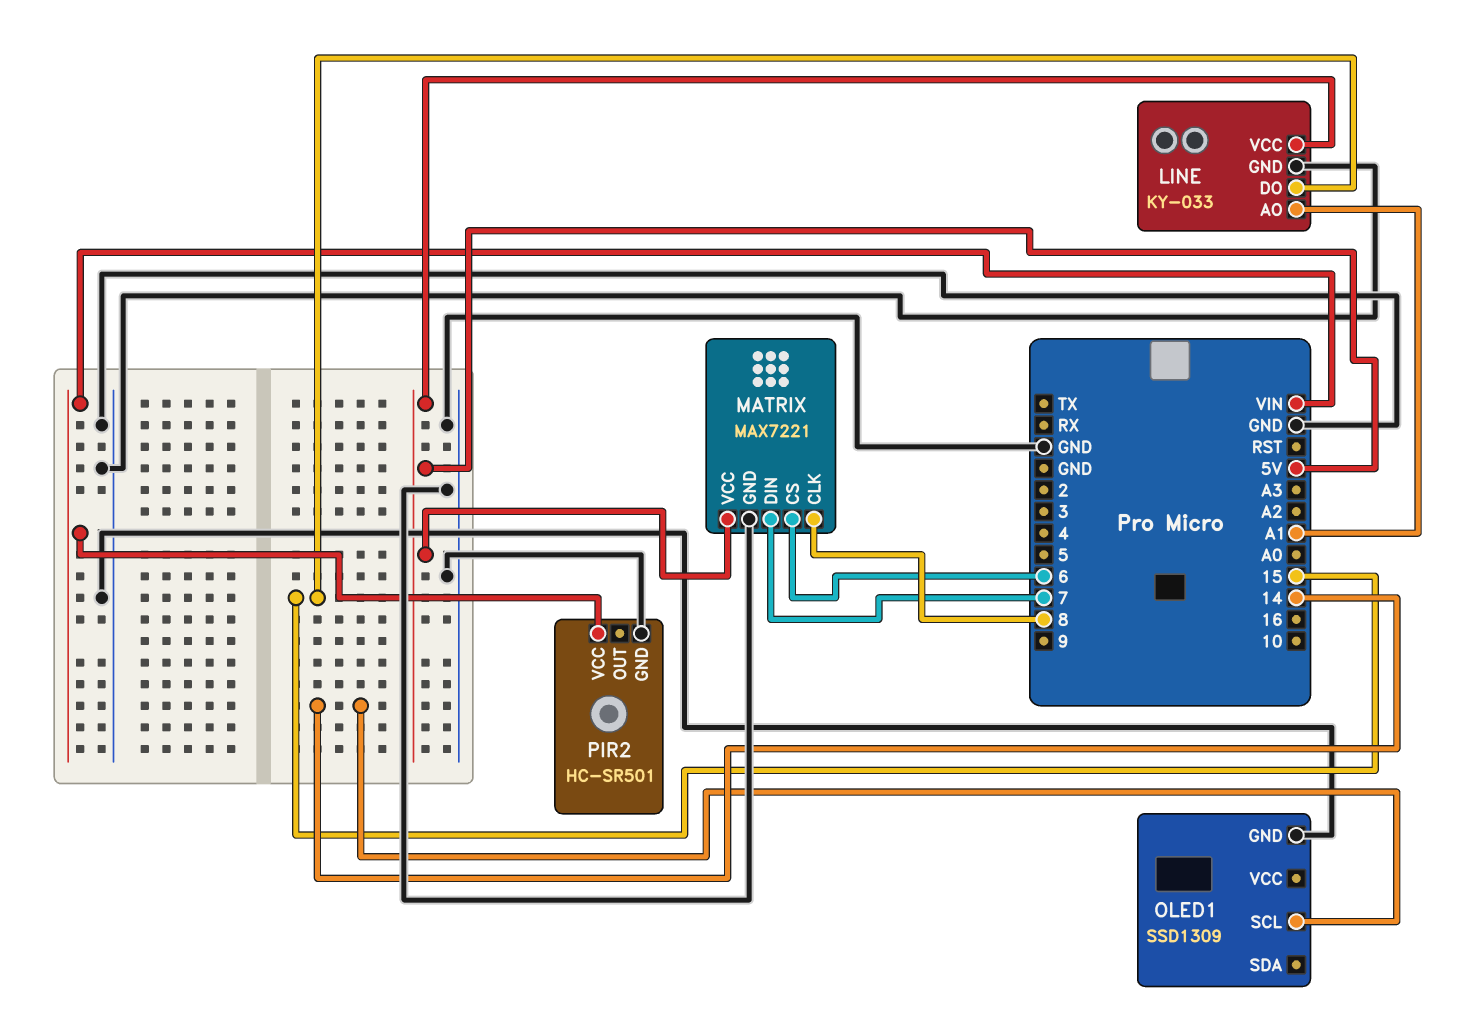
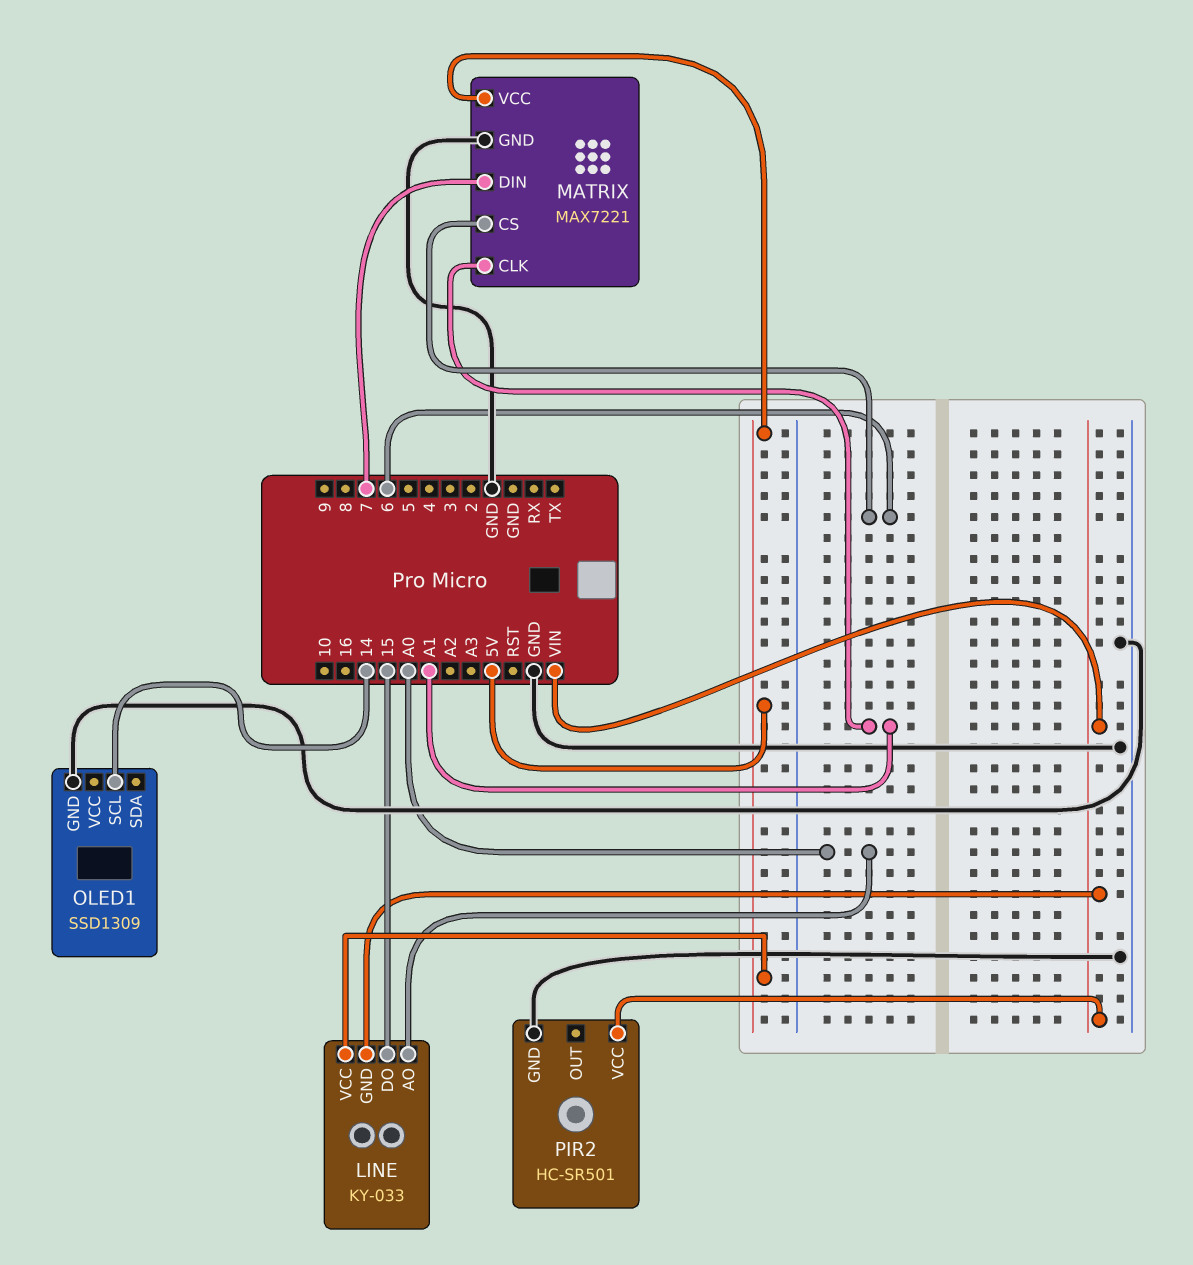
LINE pin AO: A1 -> A0
LINE pin GND: GND -> VIN
MATRIX pin CLK: 8 -> A1

